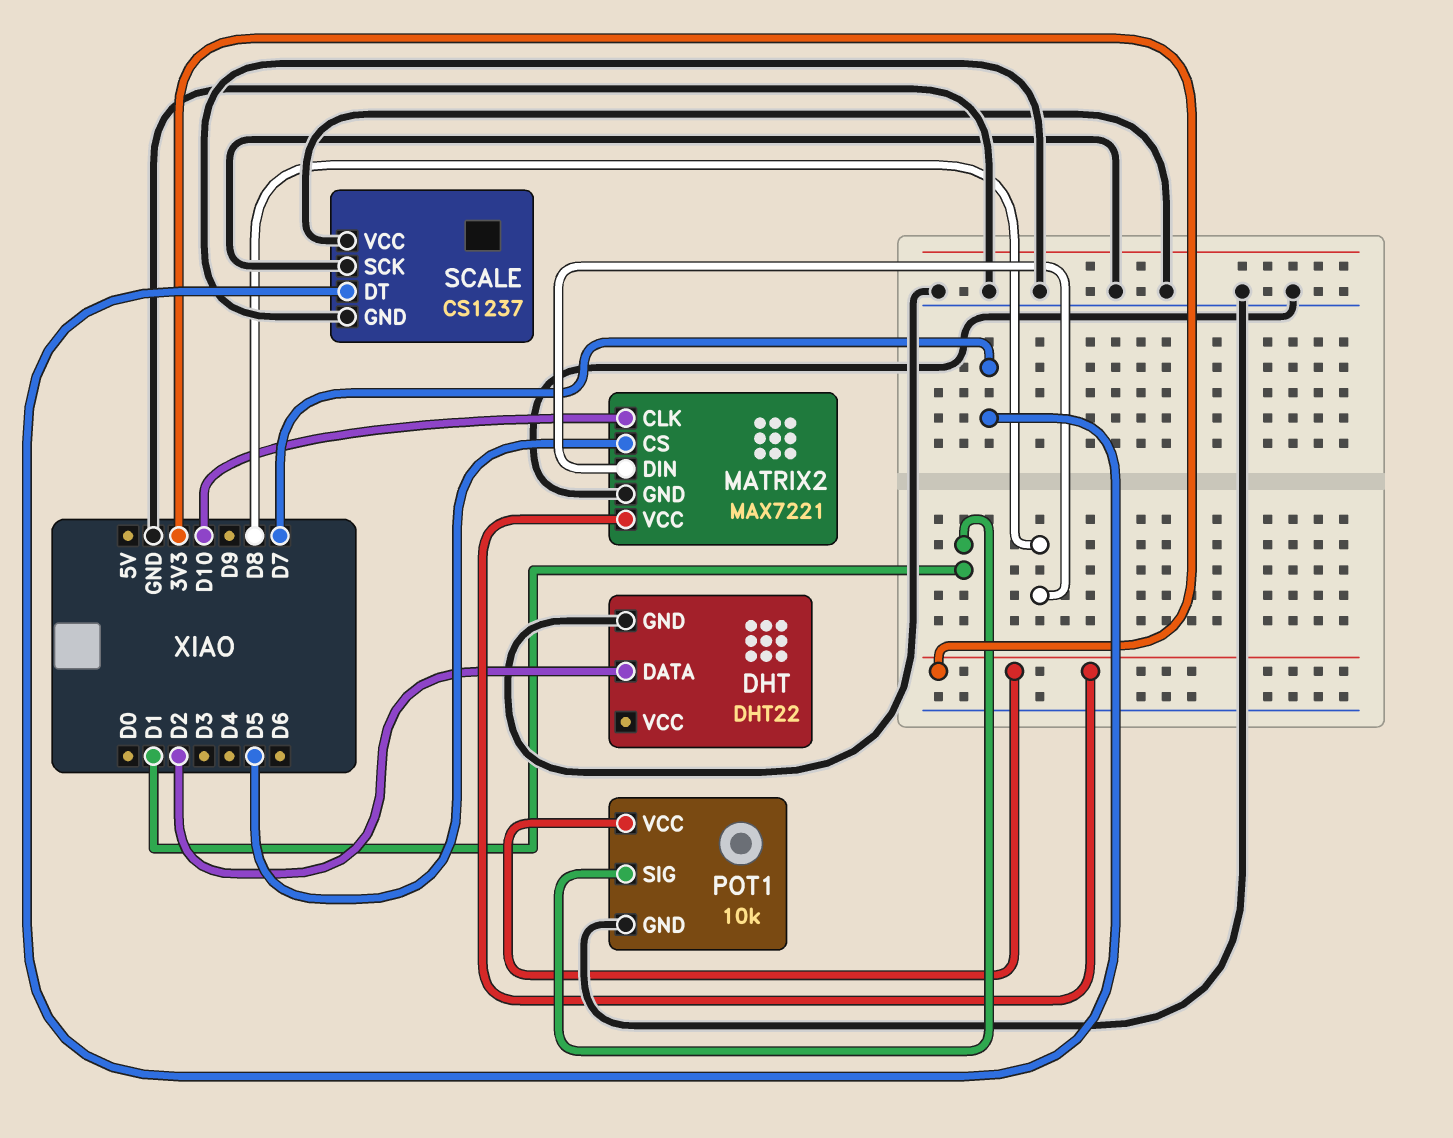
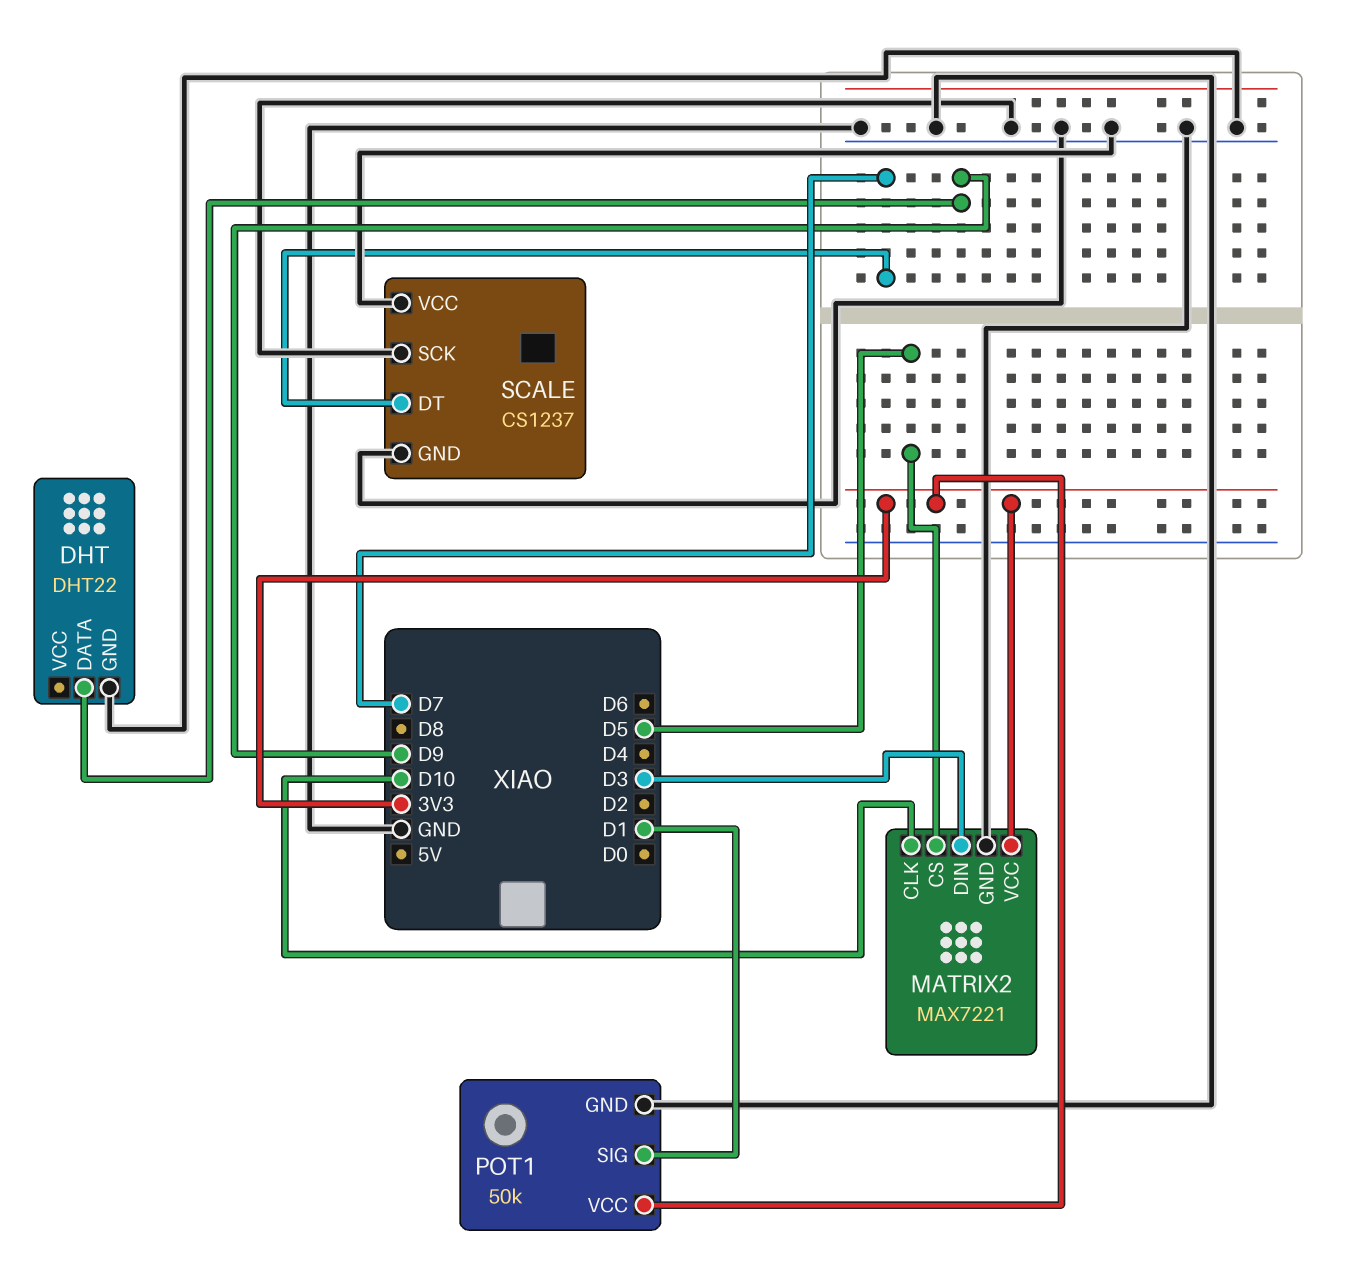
DHT pin DATA: D2 -> D9
MATRIX2 pin DIN: D8 -> D3
POT1: 10k -> 50k

